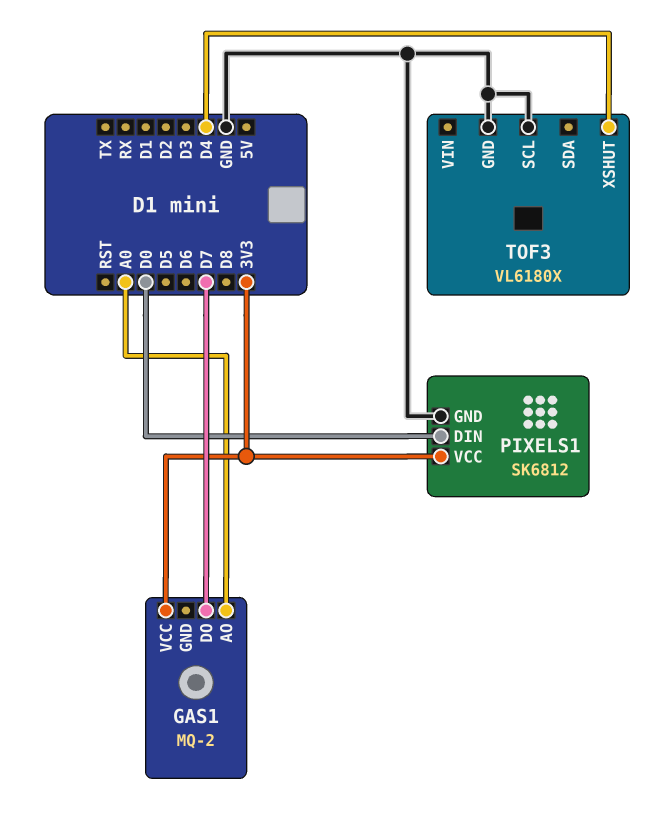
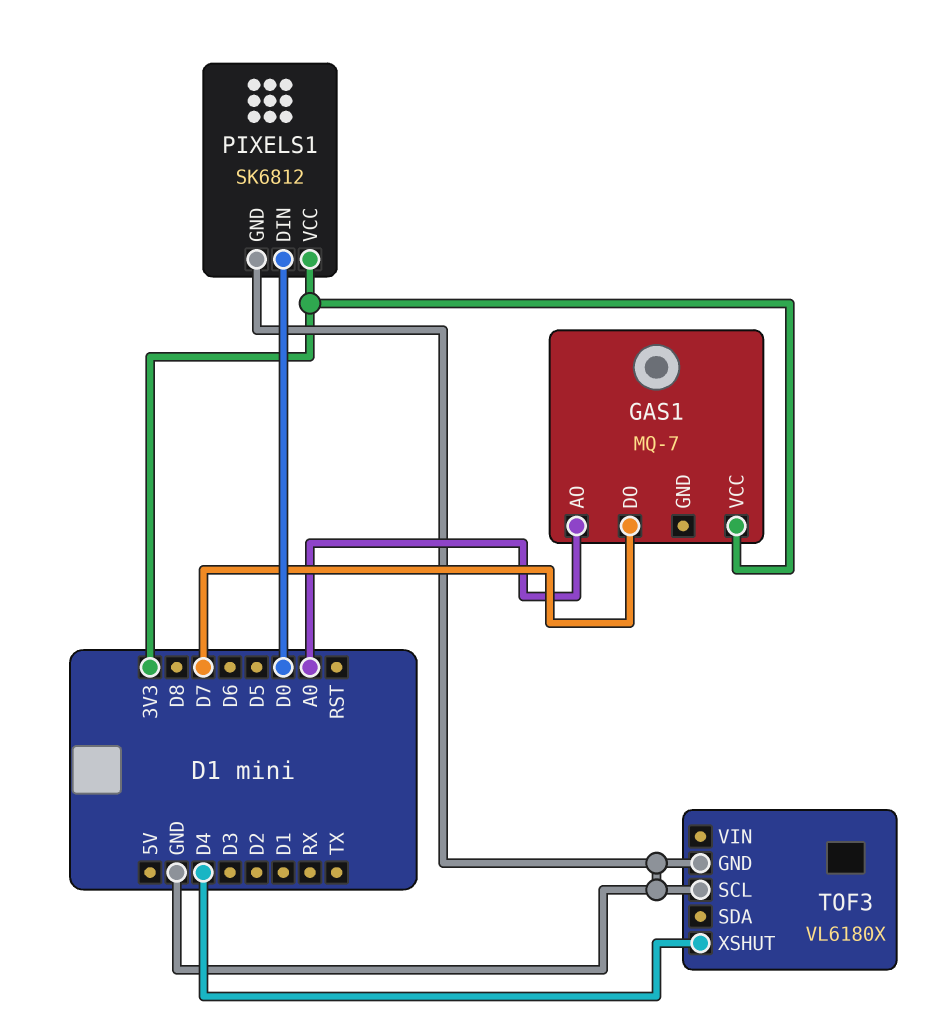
GAS1: MQ-2 -> MQ-7

